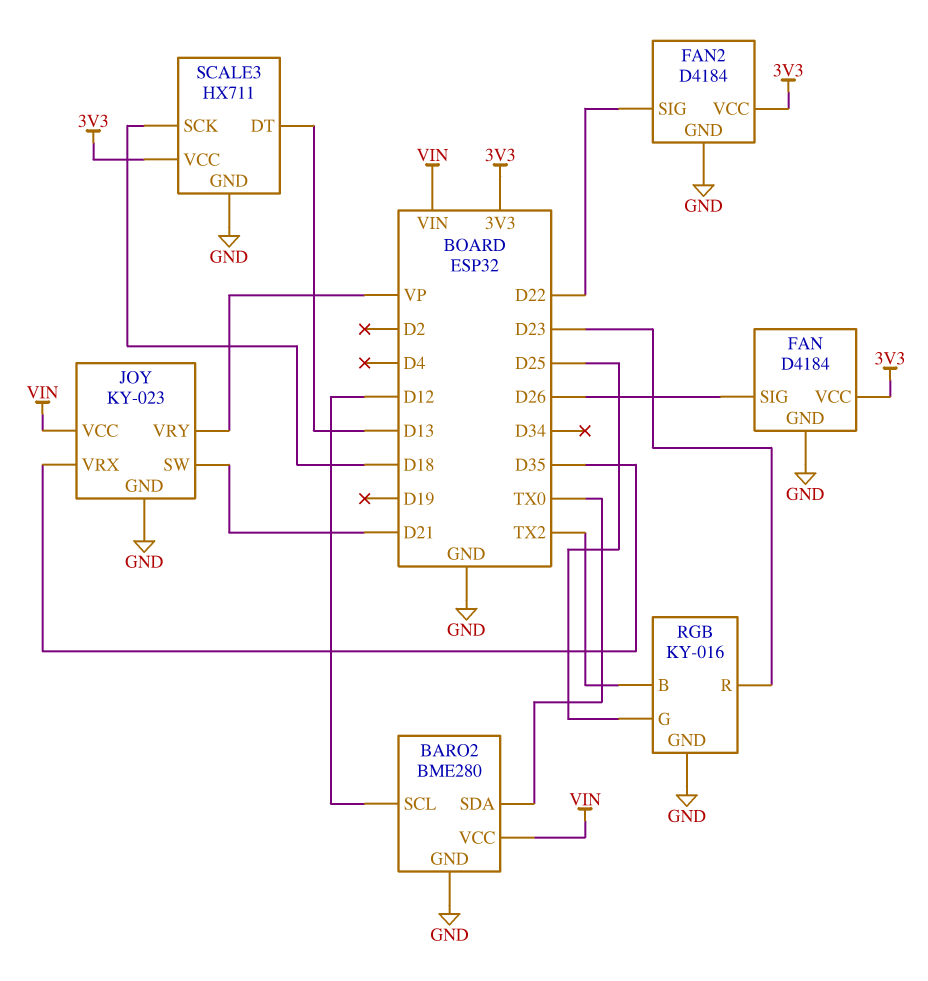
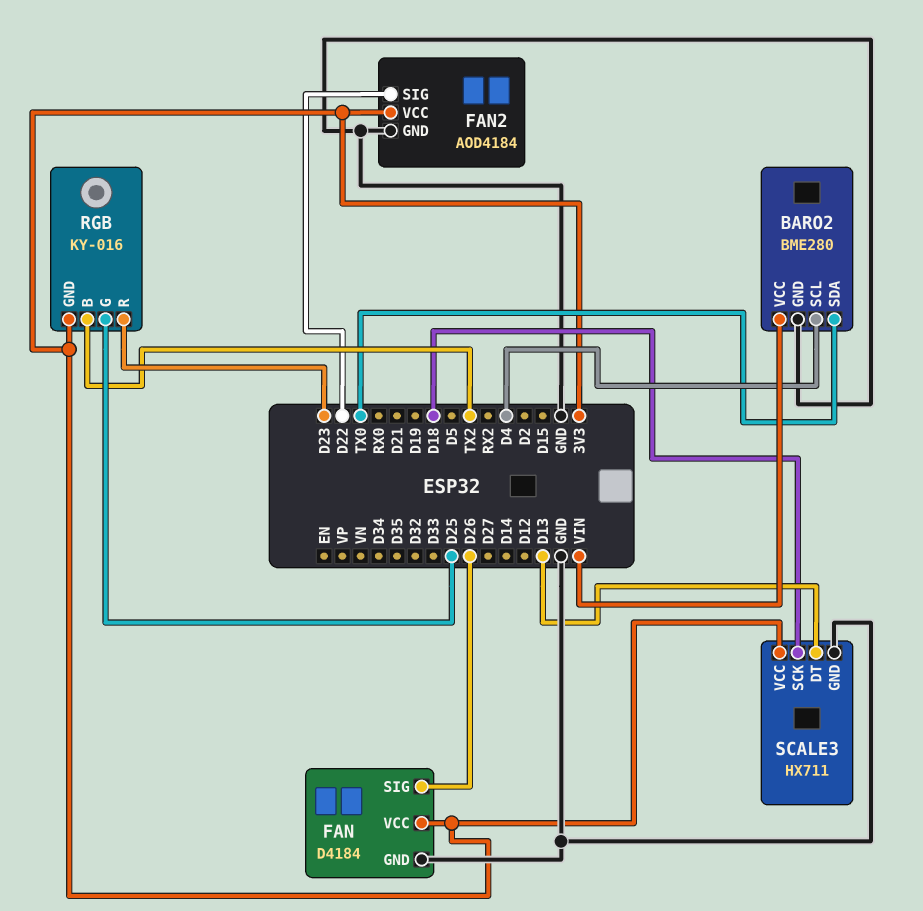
BARO2 pin SCL: D12 -> D4
FAN2: D4184 -> AOD4184
JOY: KY-023 -> none
JOY pin GND: GND -> none
JOY pin SW: D21 -> none
JOY pin VCC: VIN -> none
JOY pin VRX: D35 -> none
JOY pin VRY: VP -> none
RGB pin GND: GND -> 3V3

